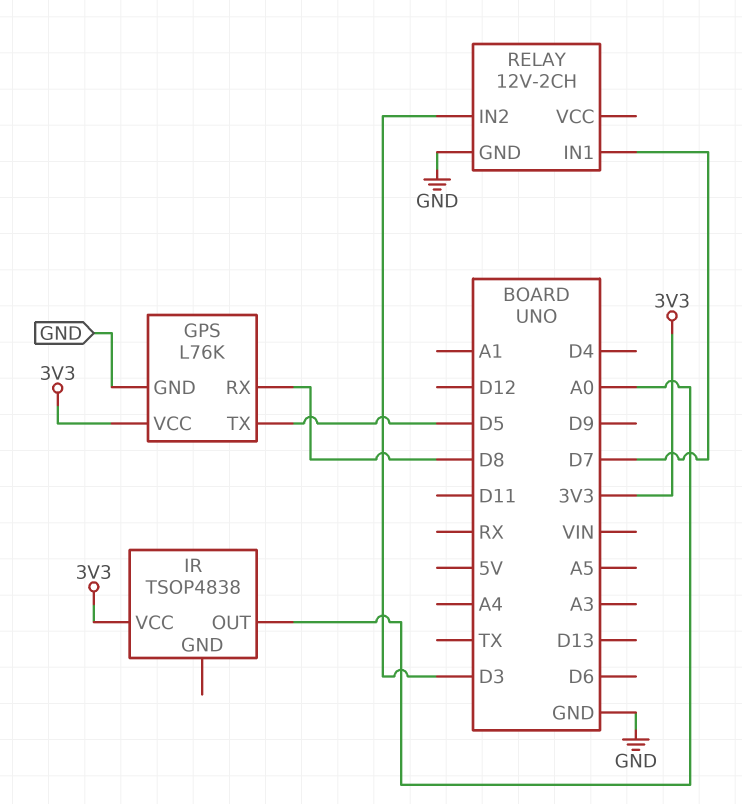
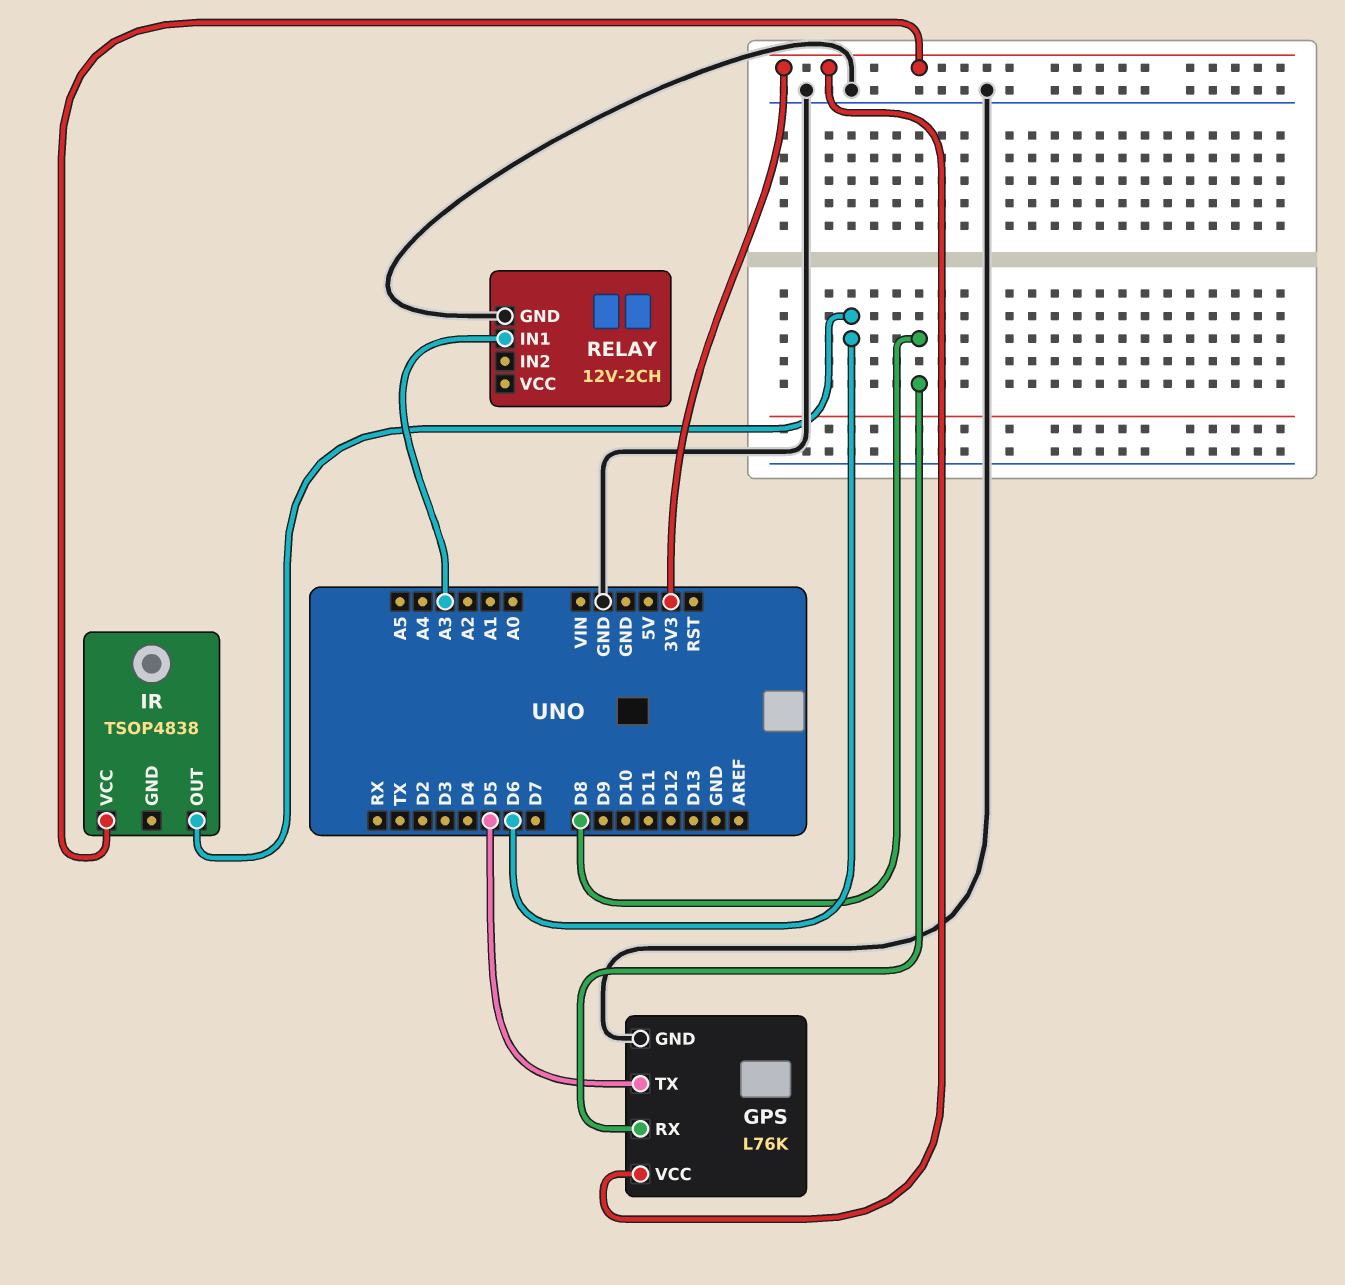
IR pin OUT: A0 -> D6
RELAY pin IN1: D7 -> A3
RELAY pin IN2: D3 -> none

